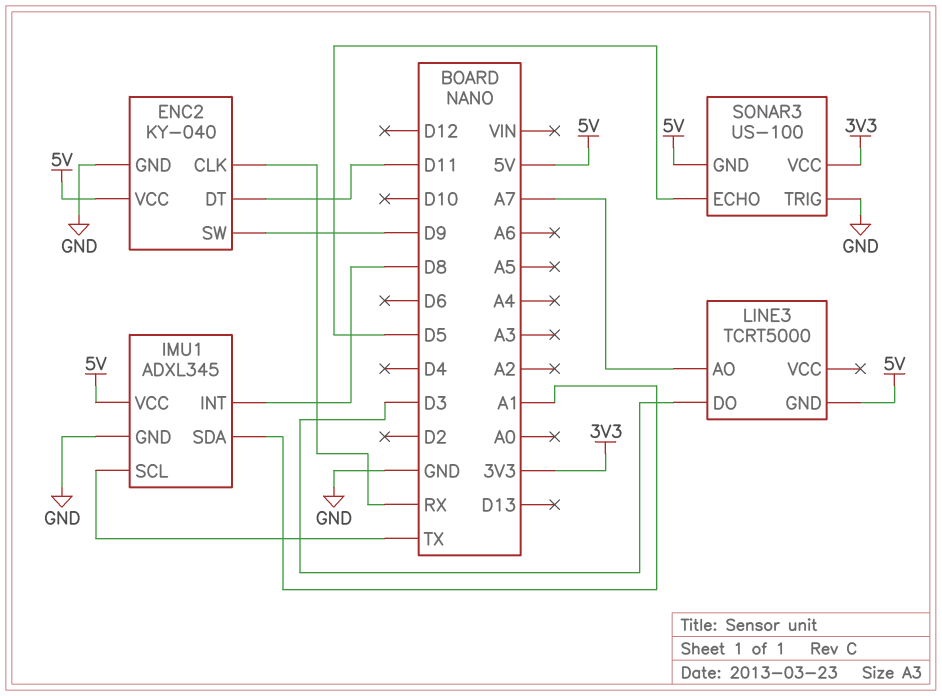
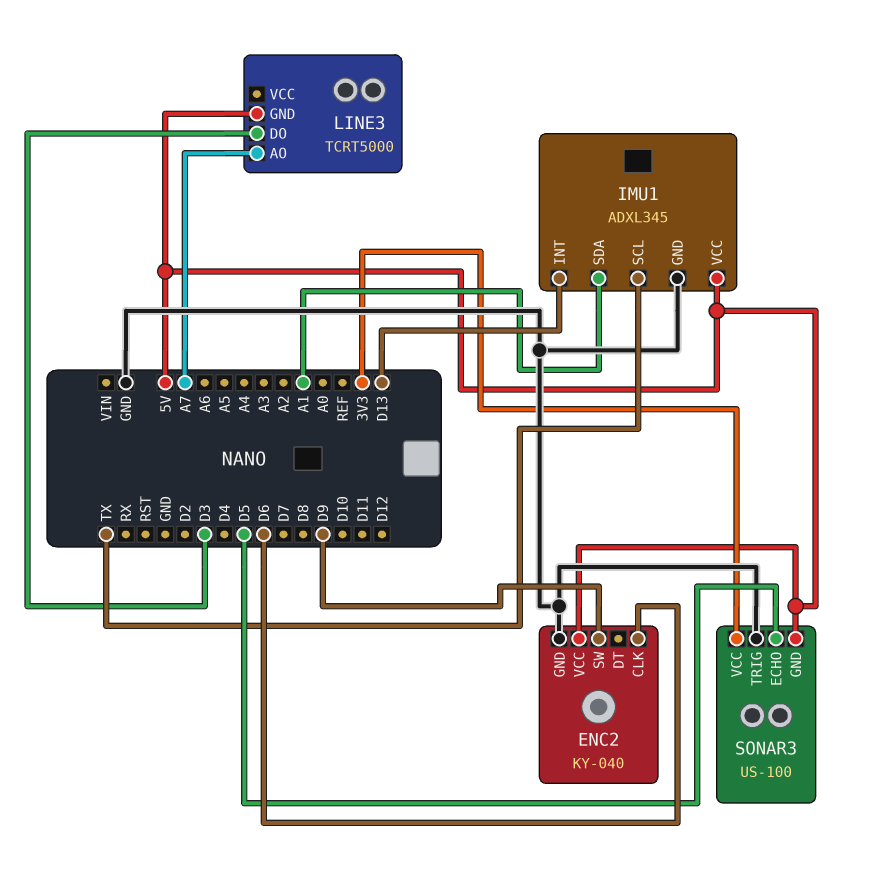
ENC2 pin CLK: RX -> D6
ENC2 pin DT: D11 -> none
IMU1 pin INT: D8 -> D13

